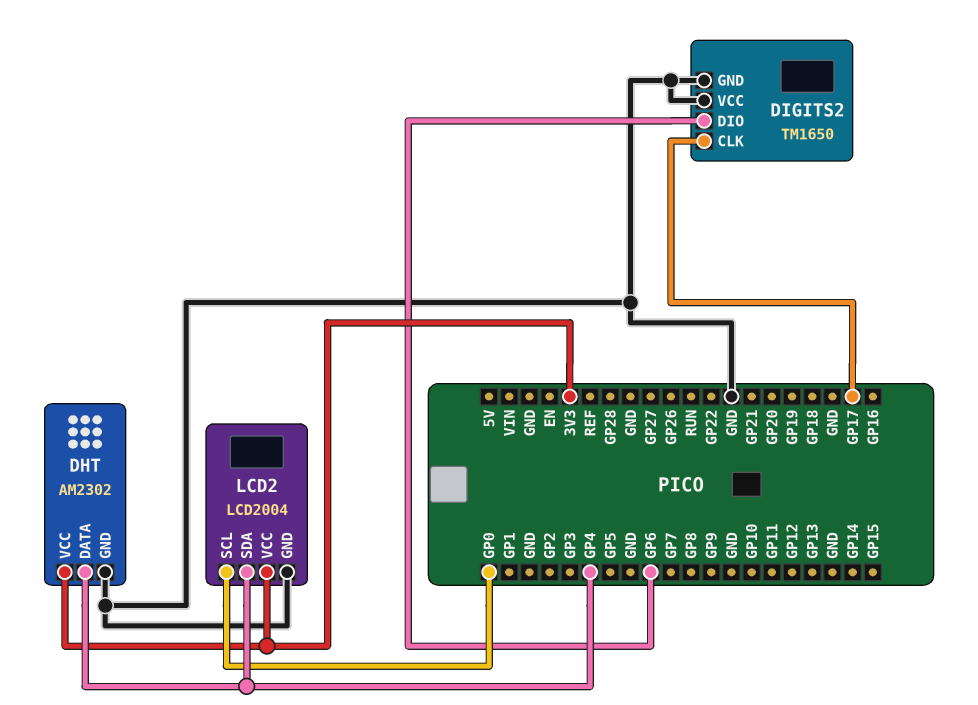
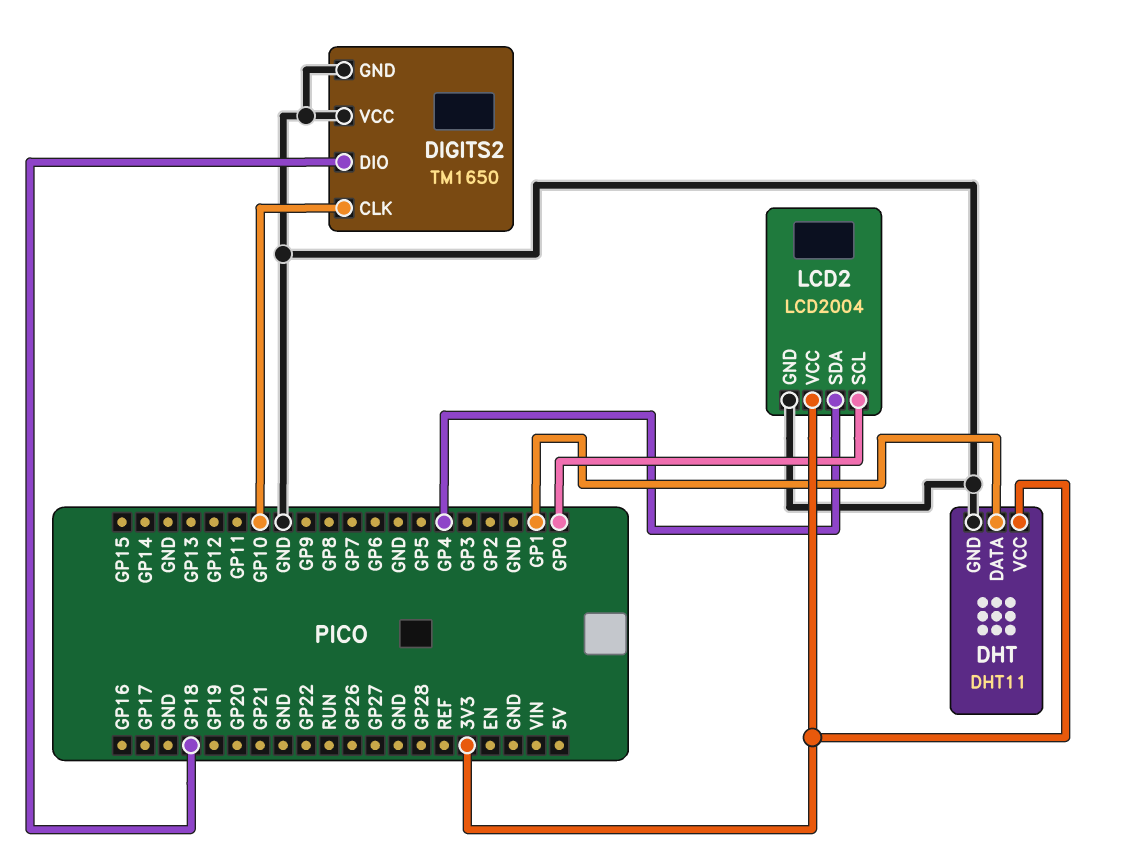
DHT: AM2302 -> DHT11
DHT pin DATA: GP4 -> GP1
DIGITS2 pin CLK: GP17 -> GP10
DIGITS2 pin DIO: GP6 -> GP18

